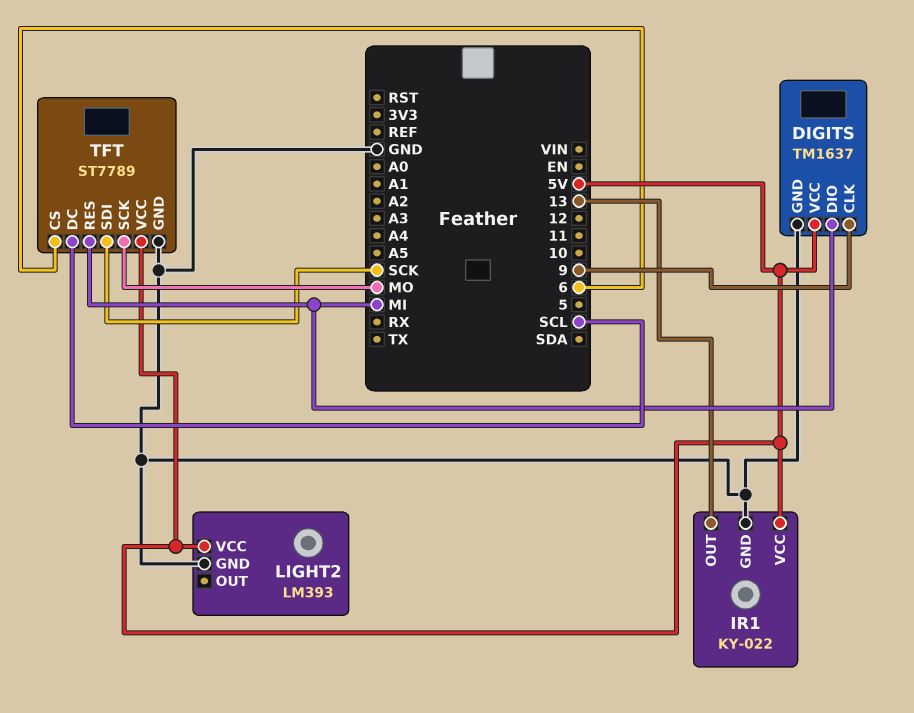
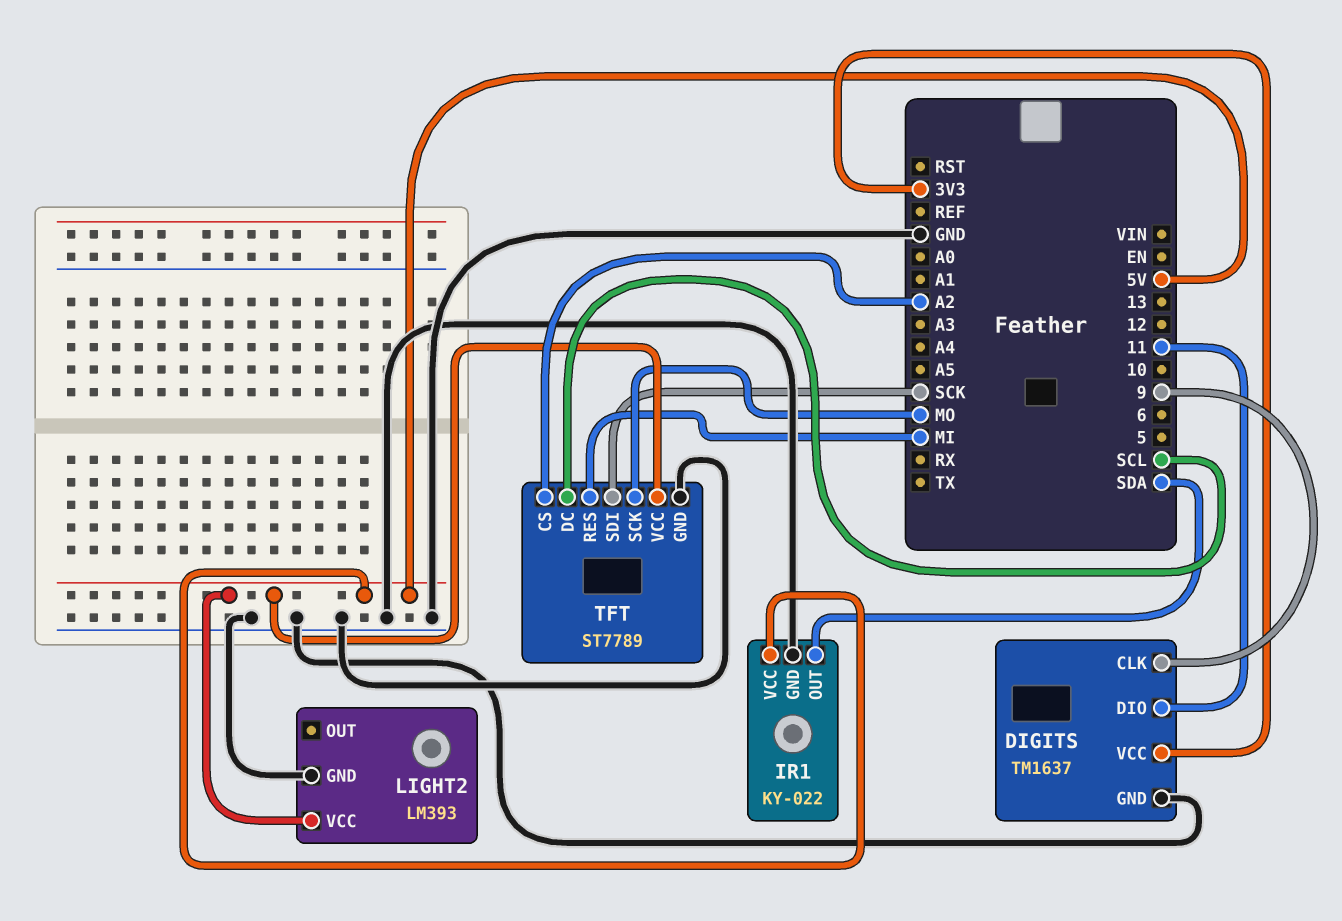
DIGITS pin DIO: MI -> 11
DIGITS pin VCC: 5V -> 3V3
IR1 pin OUT: 13 -> SDA
TFT pin CS: 6 -> A2

